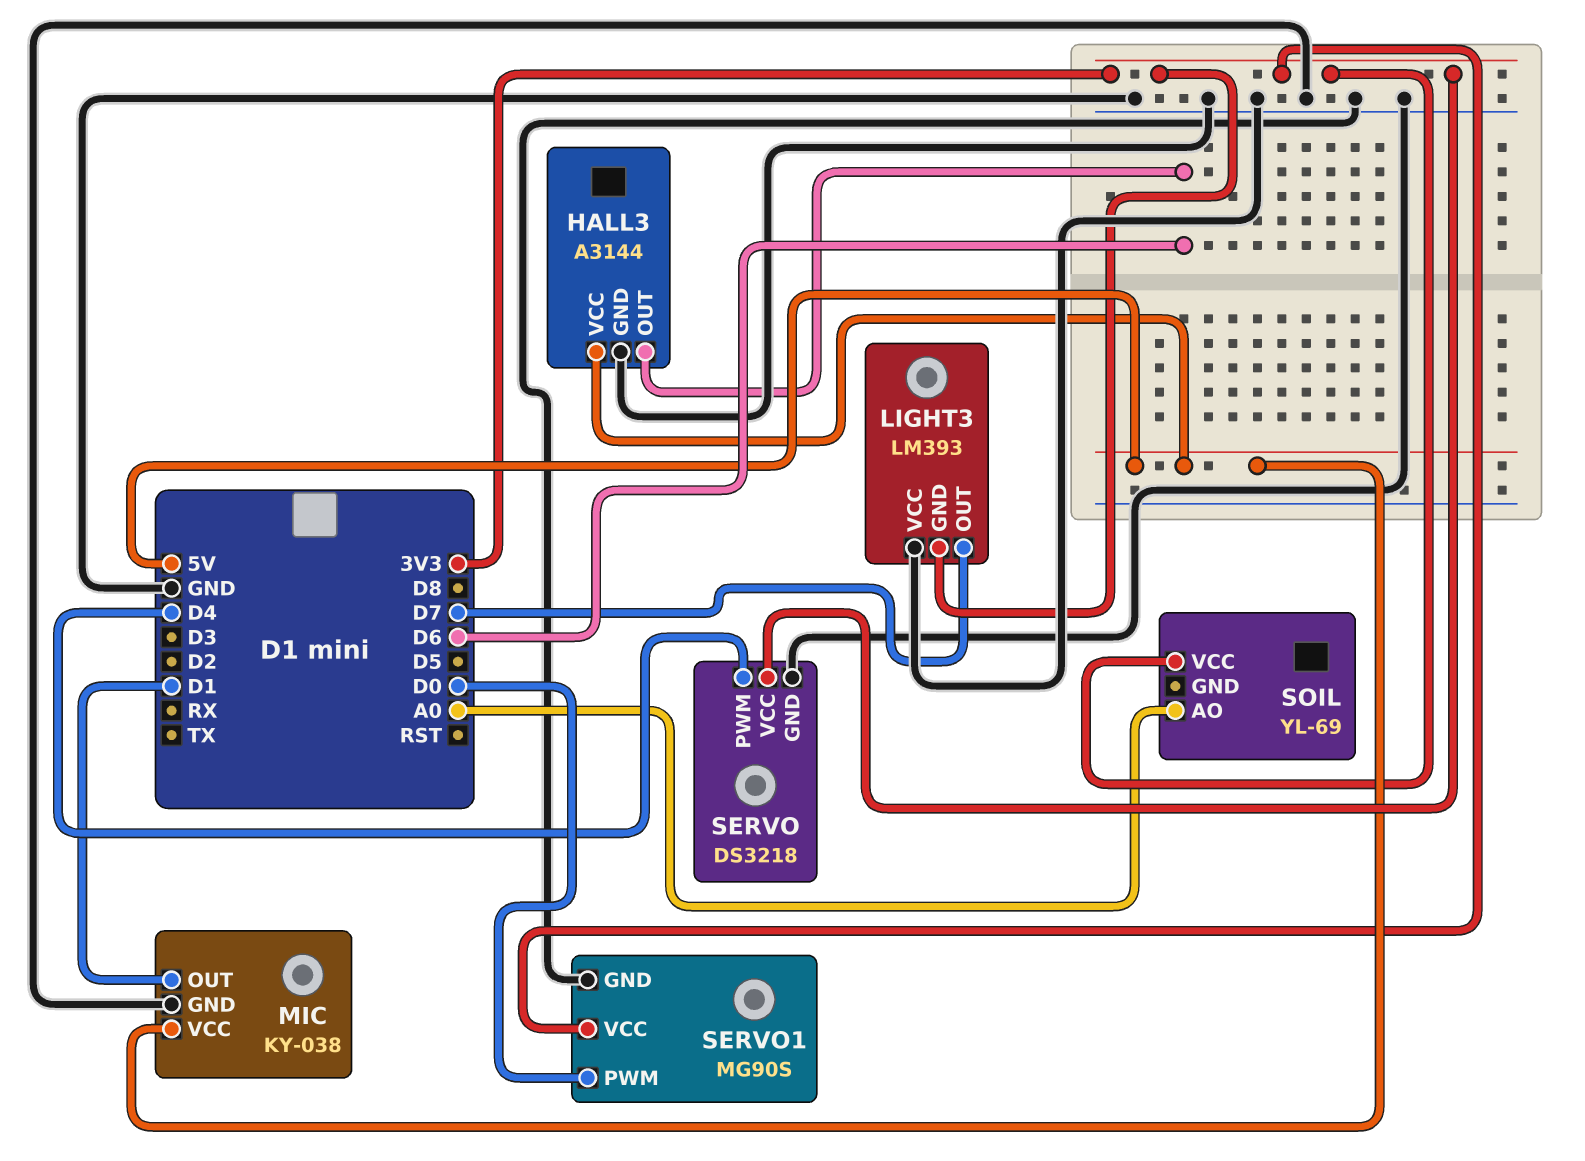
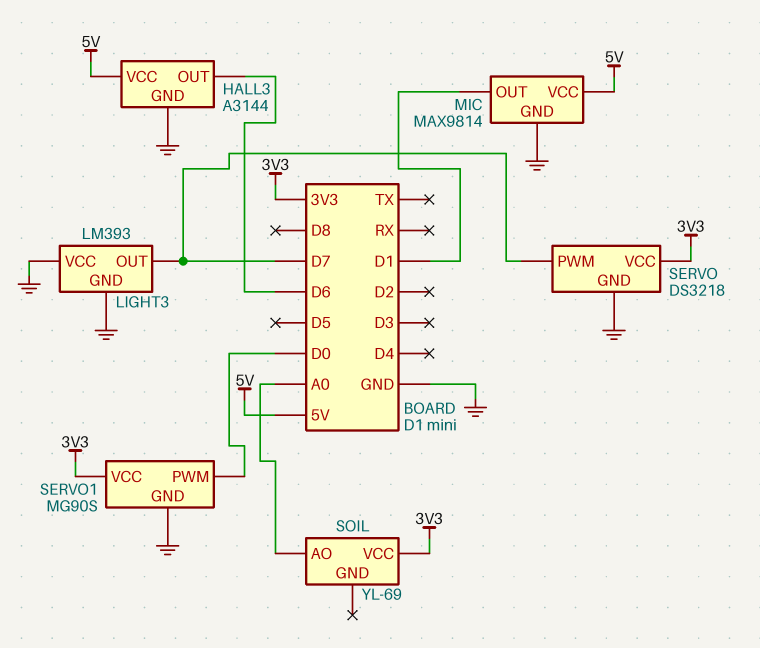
LIGHT3 pin GND: 3V3 -> GND
MIC: KY-038 -> MAX9814
SERVO pin PWM: D4 -> D7

